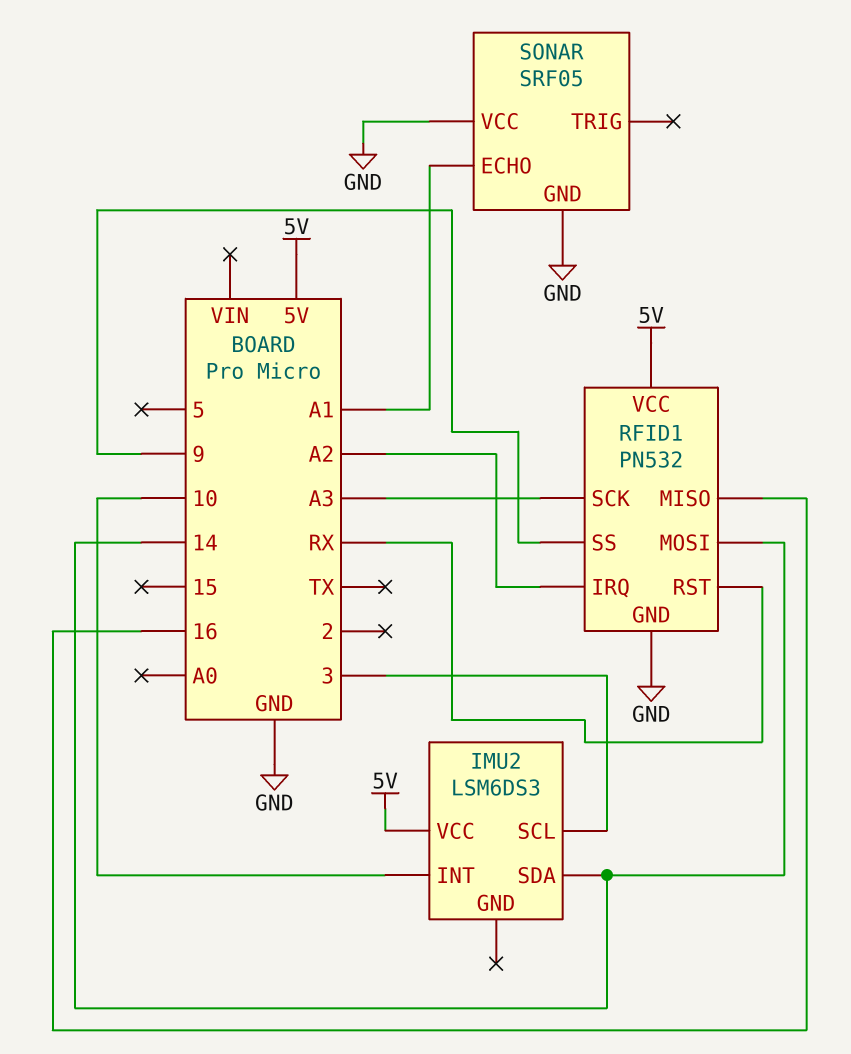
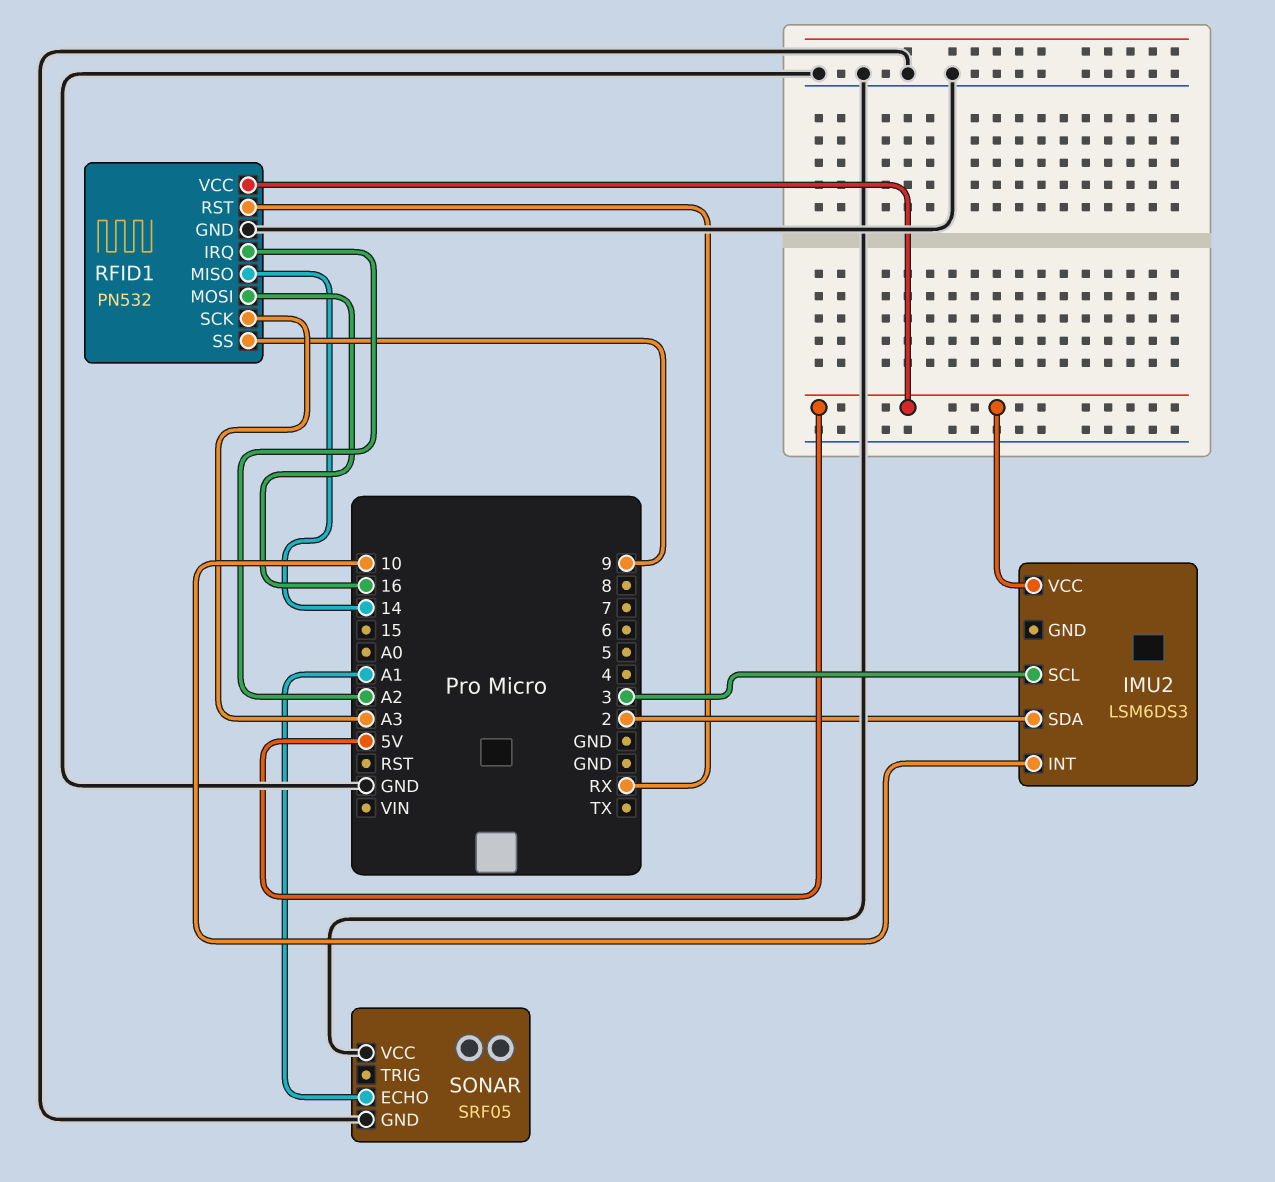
IMU2 pin SDA: 14 -> 2
RFID1 pin MISO: 16 -> 14
RFID1 pin MOSI: 14 -> 16

